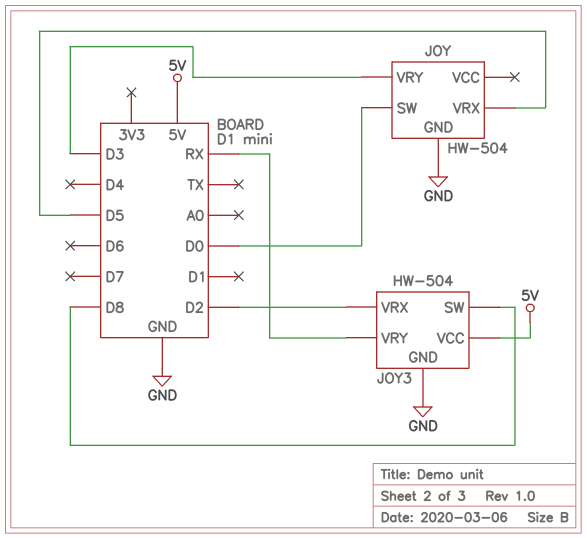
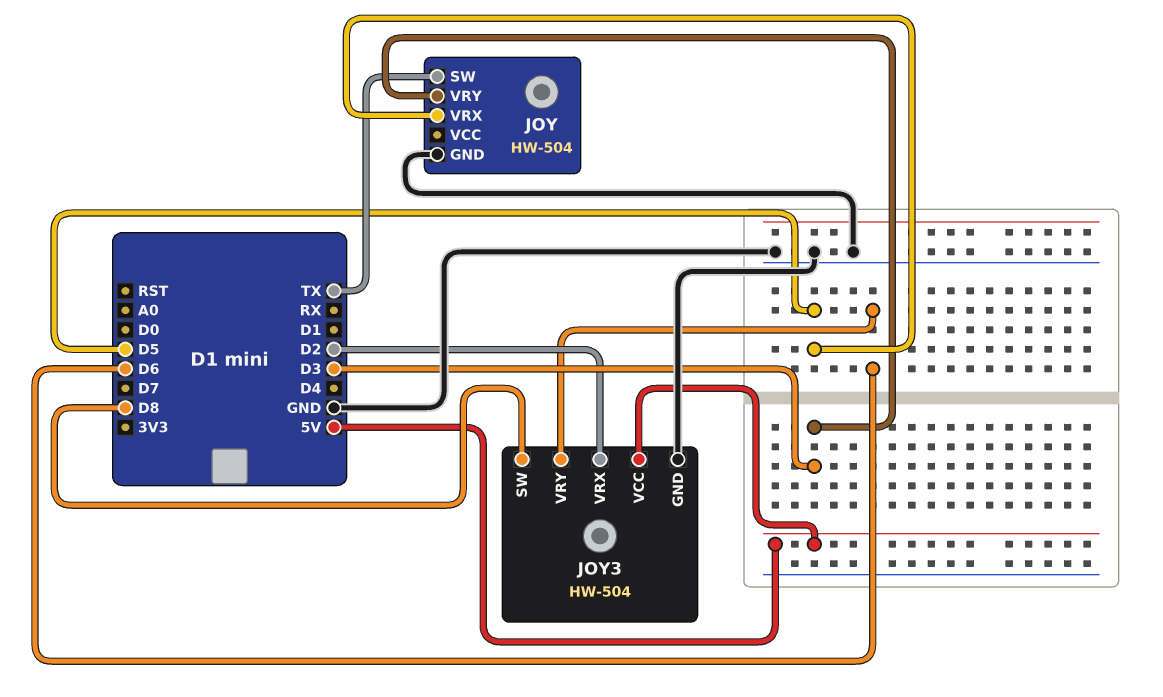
JOY pin SW: D0 -> TX
JOY3 pin VRY: RX -> D6

